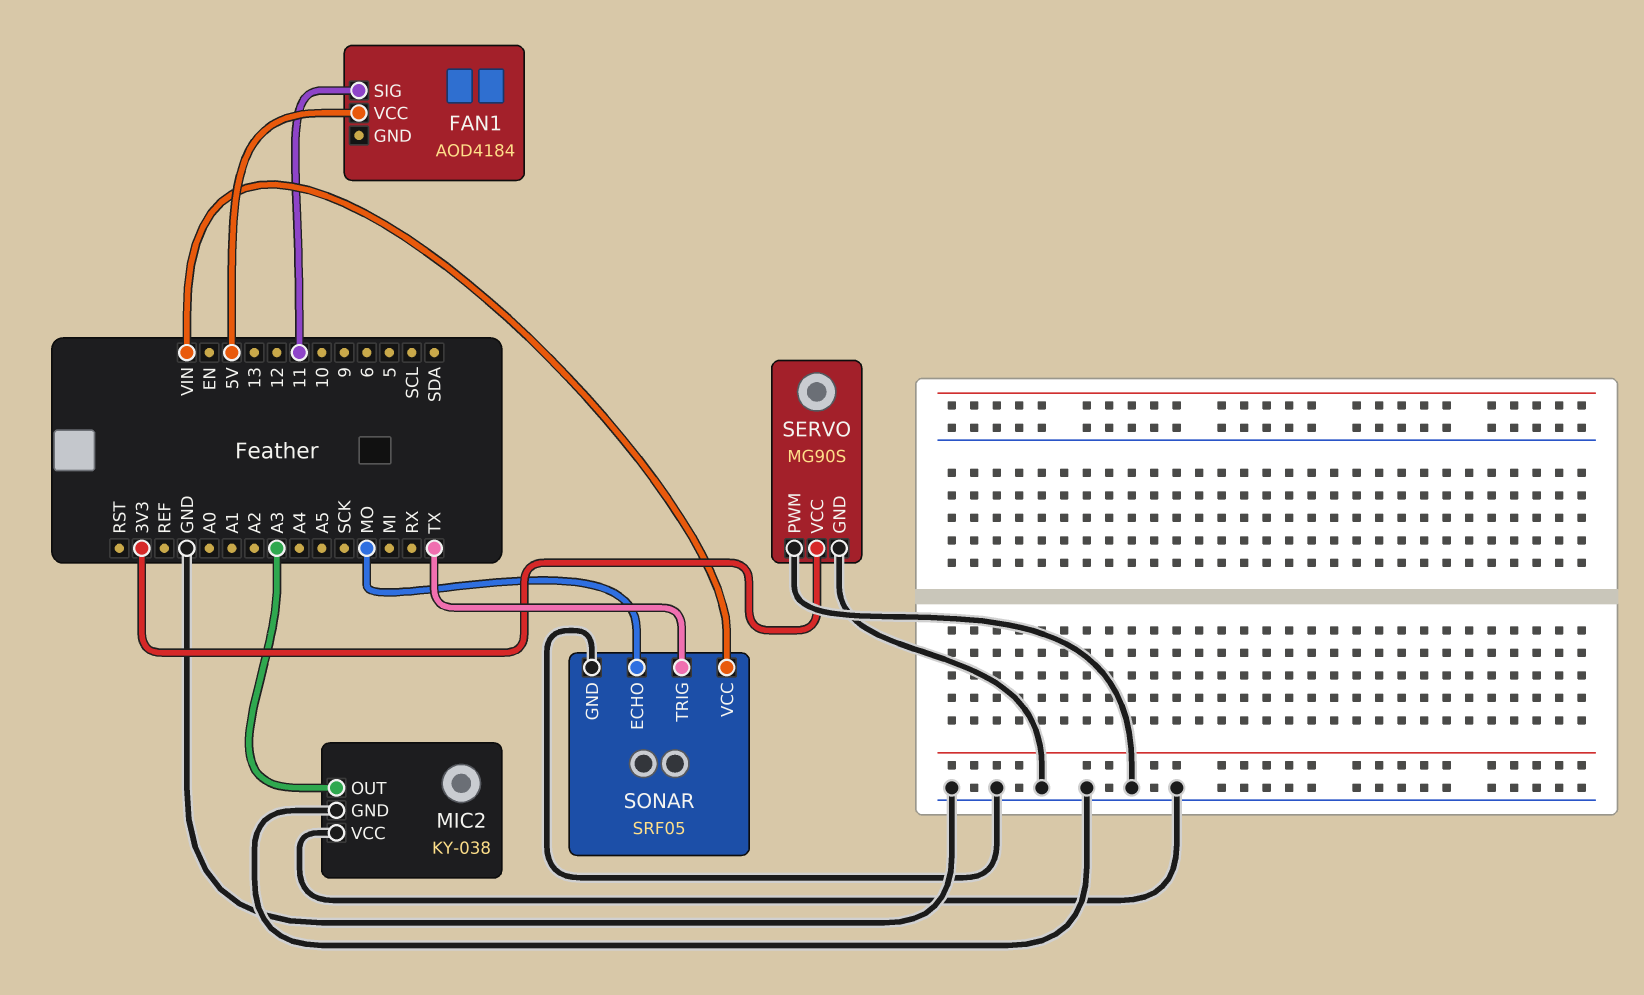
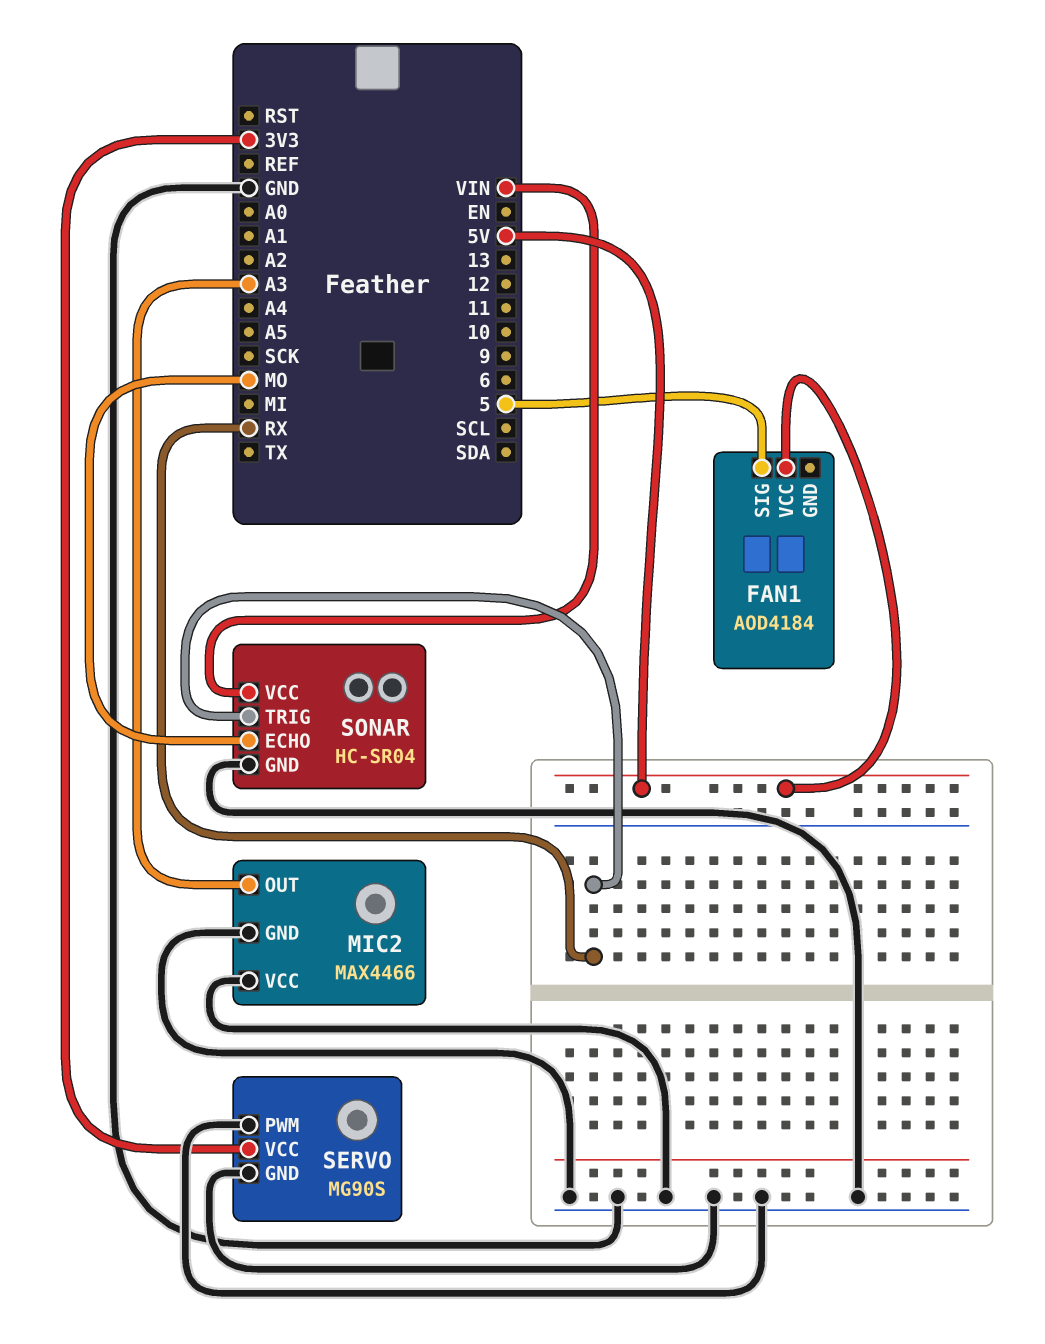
FAN1 pin SIG: 11 -> 5
MIC2: KY-038 -> MAX4466
SONAR: SRF05 -> HC-SR04
SONAR pin TRIG: TX -> RX

